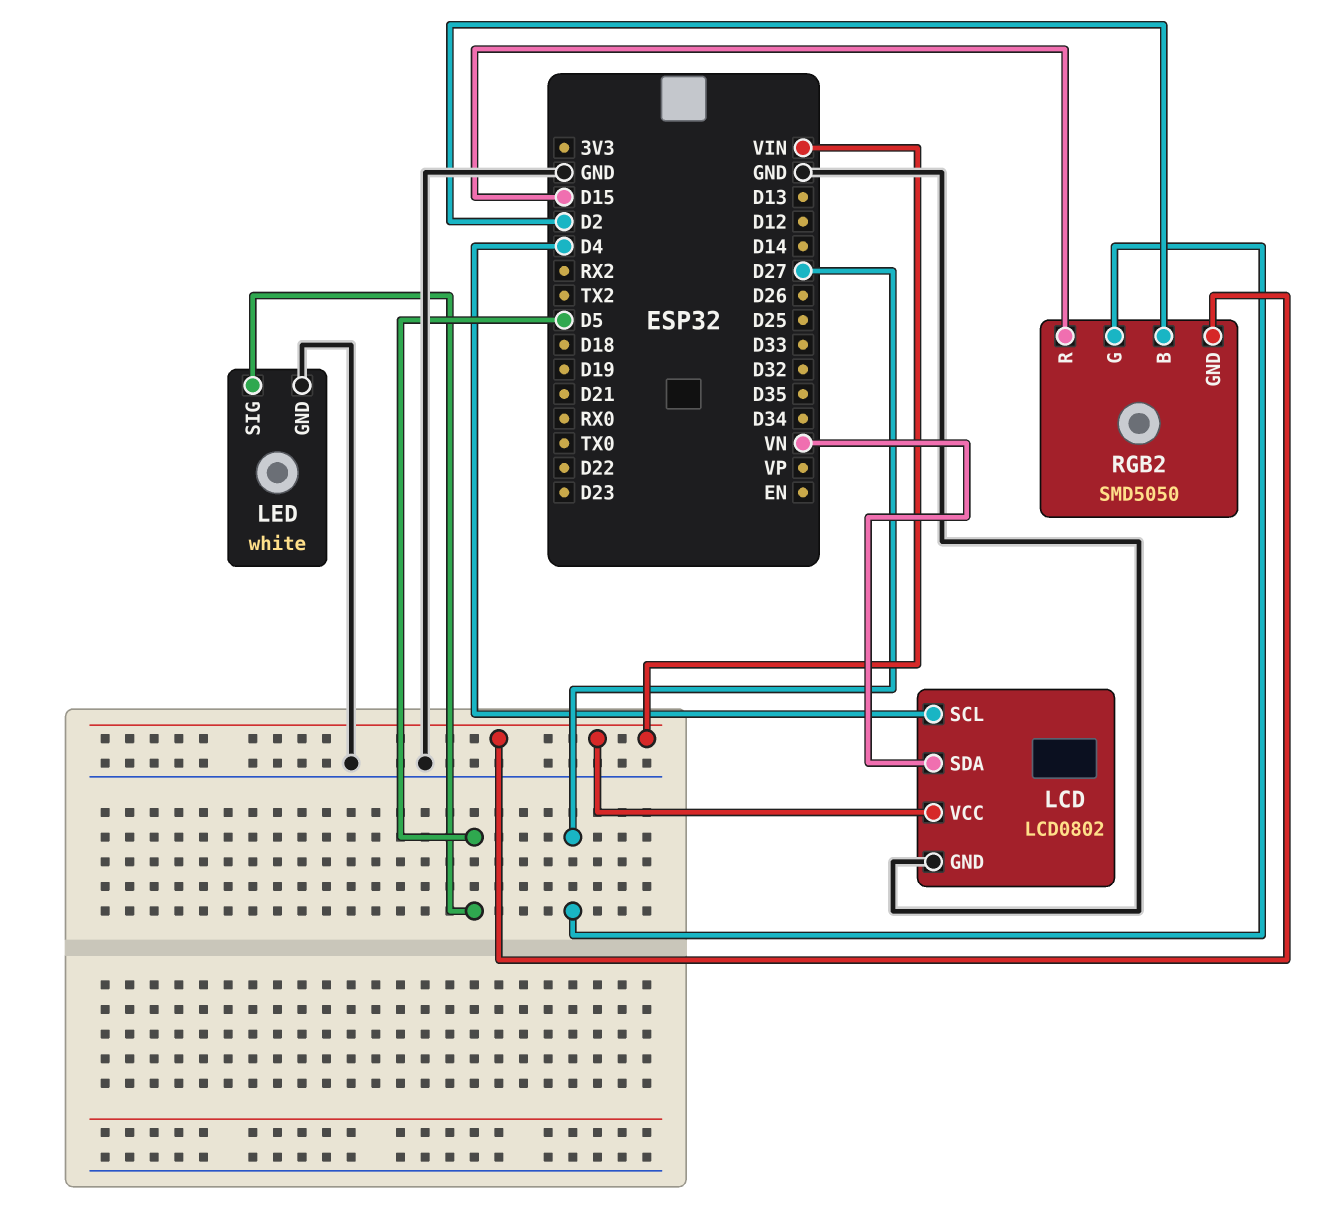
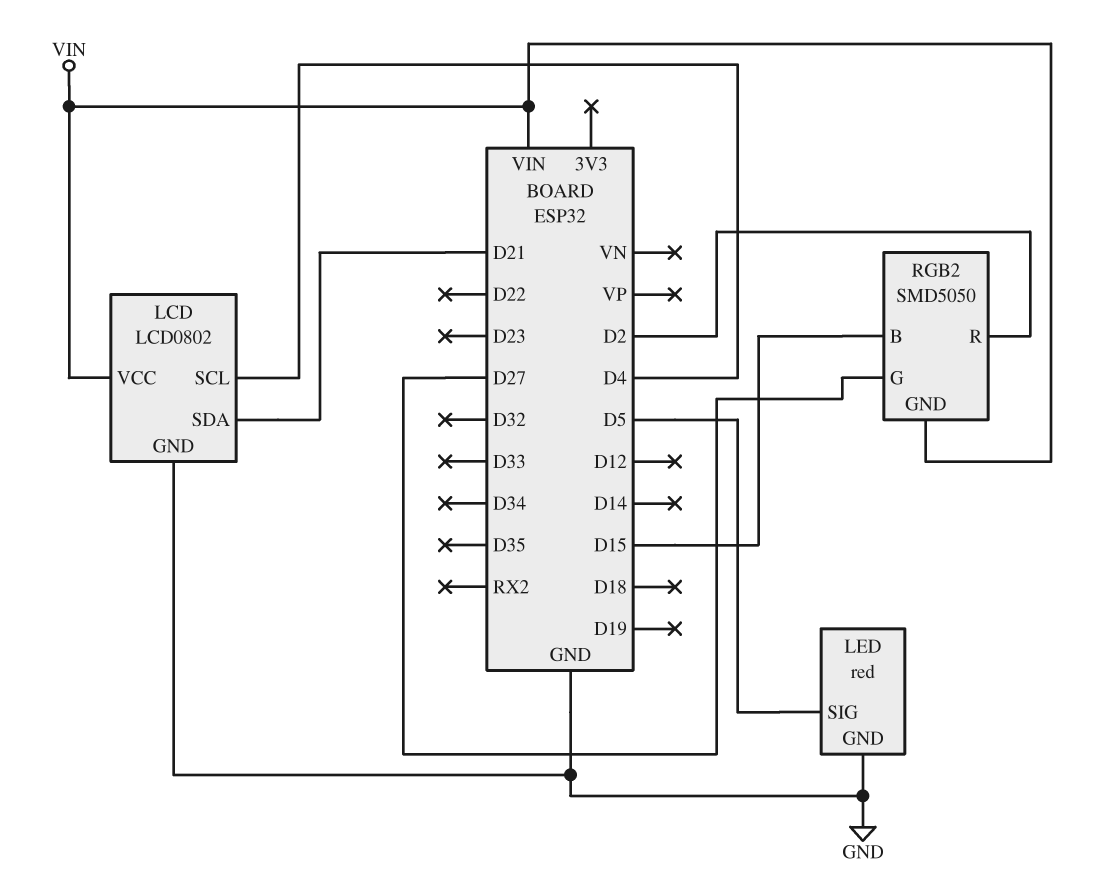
LCD pin SDA: VN -> D21
LED: white -> red
RGB2 pin B: D2 -> D15
RGB2 pin R: D15 -> D2

